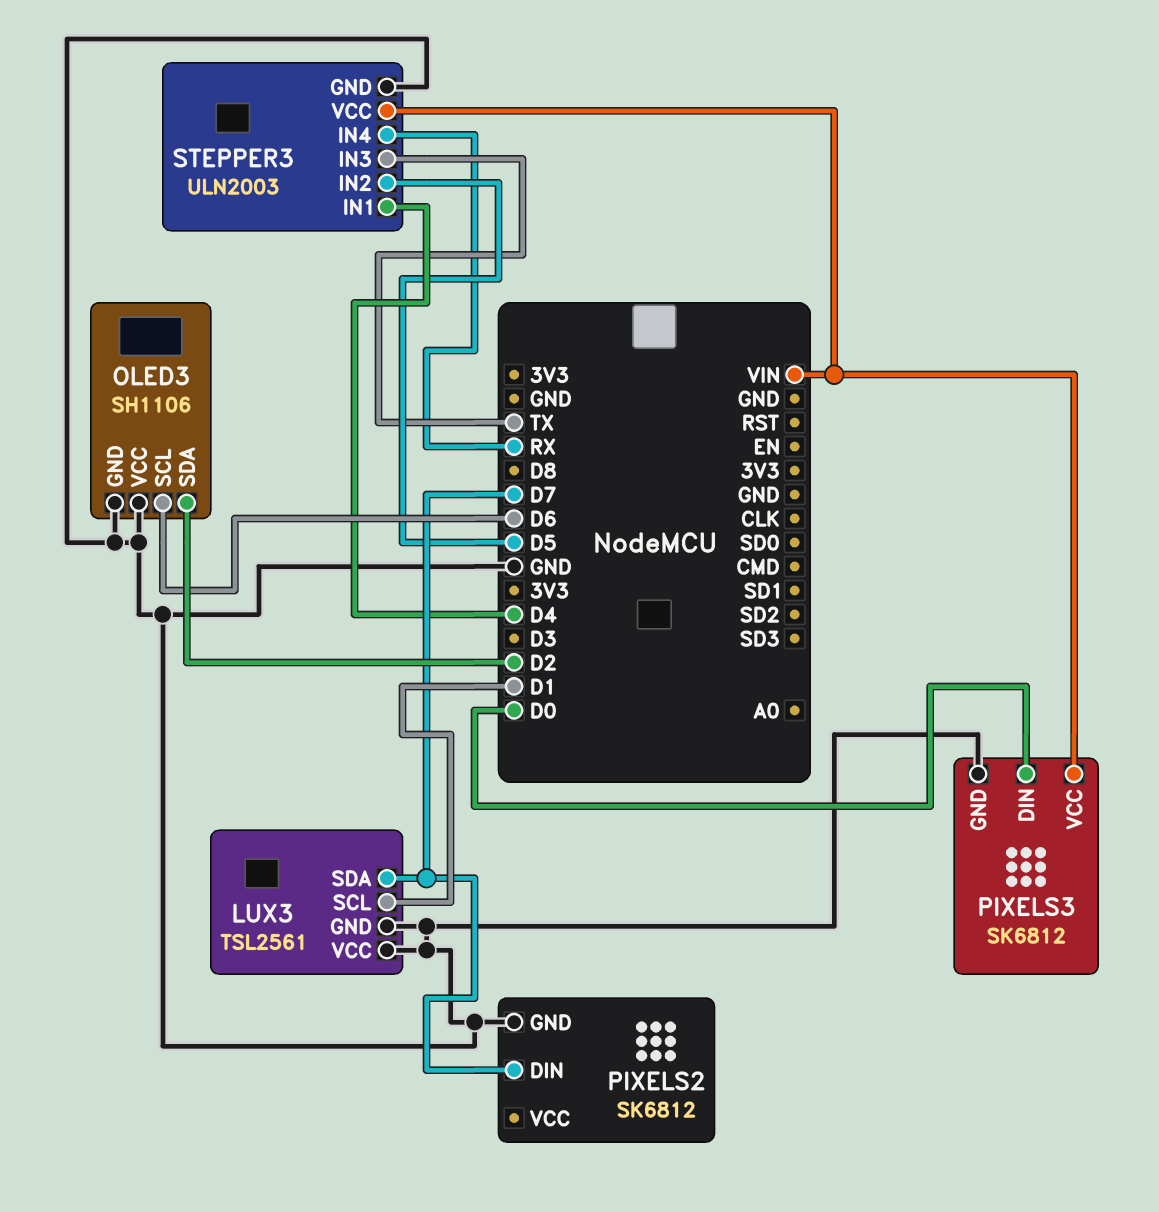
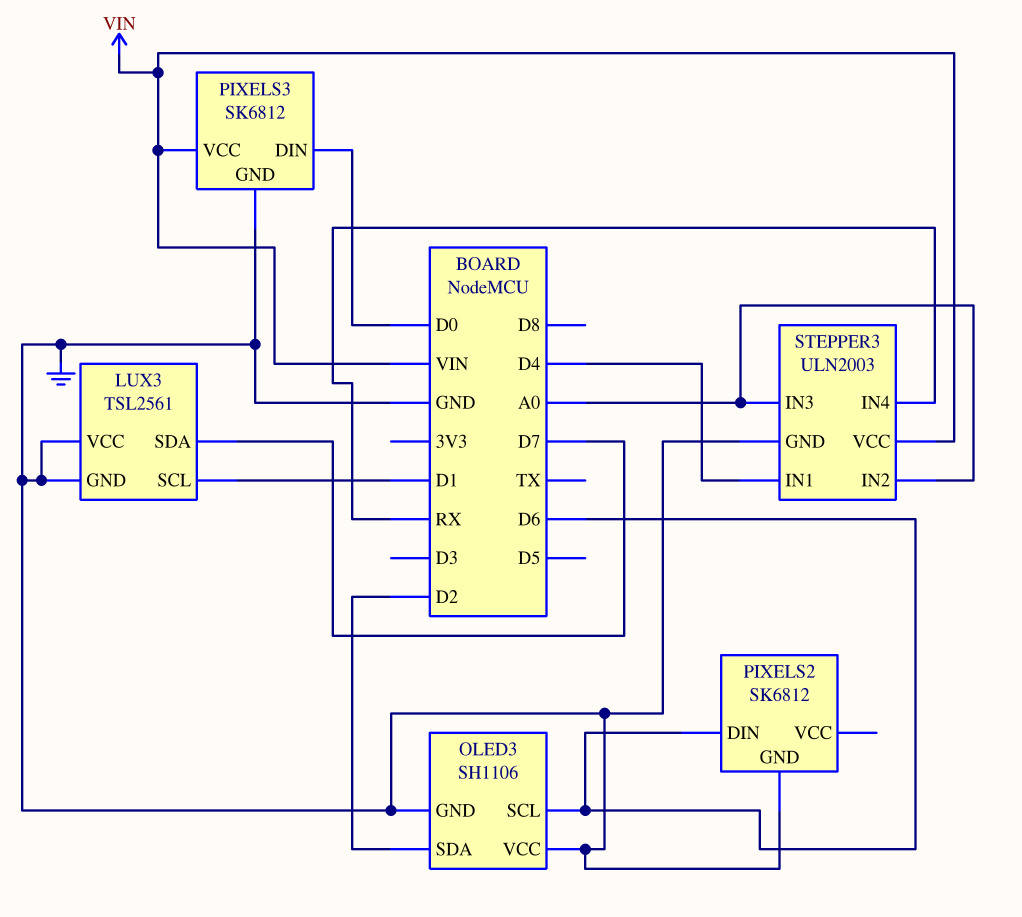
PIXELS2 pin DIN: D7 -> D6
STEPPER3 pin IN2: D5 -> A0
STEPPER3 pin IN3: TX -> A0

